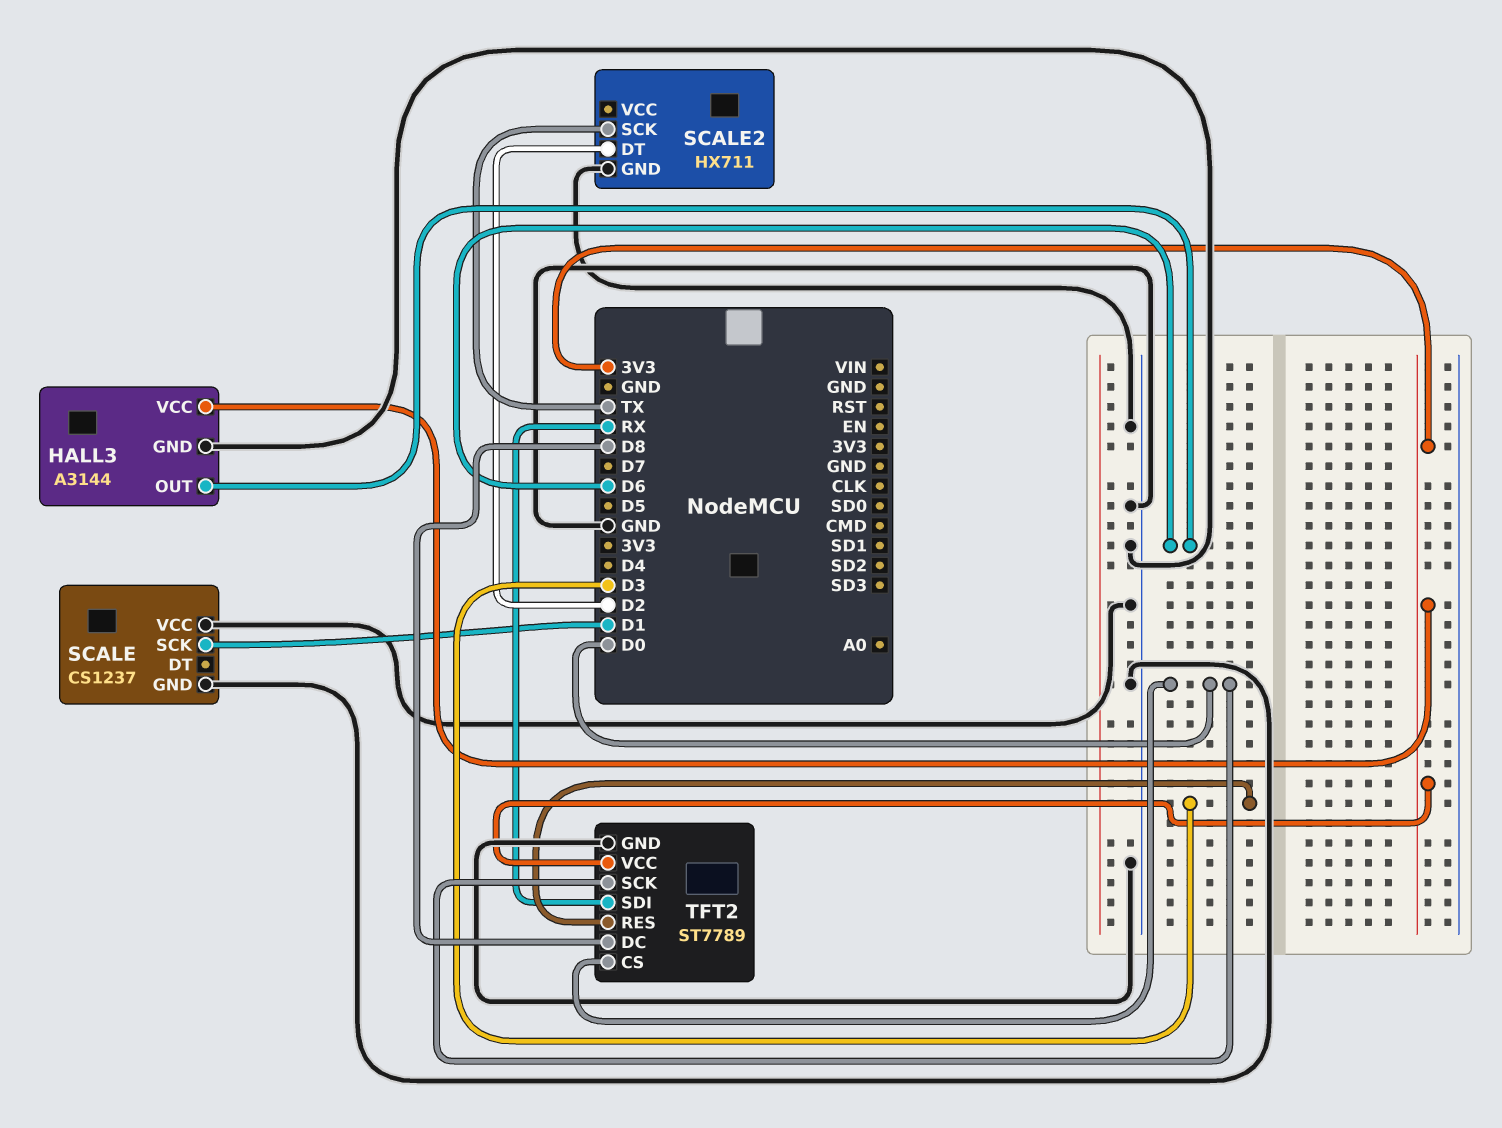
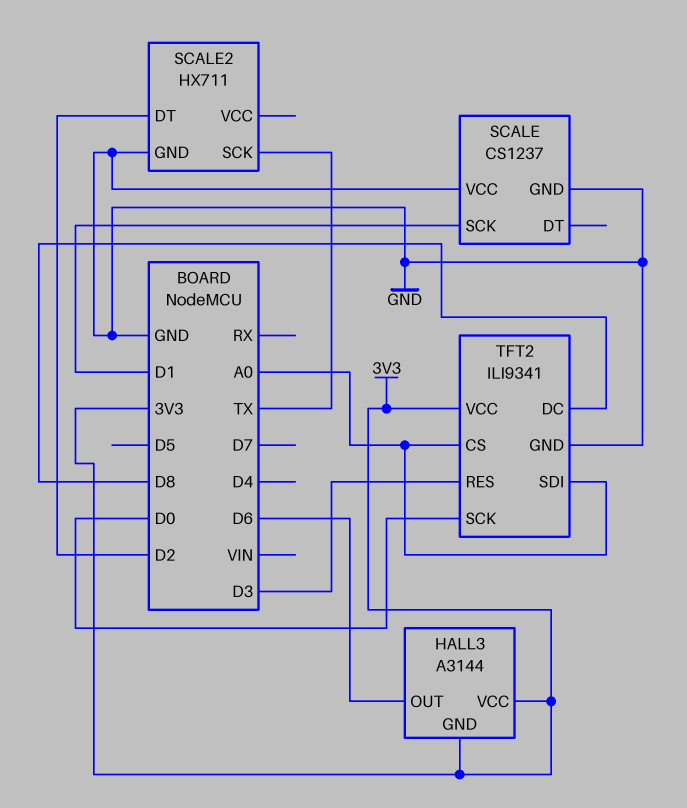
HALL3 pin GND: GND -> 3V3
TFT2: ST7789 -> ILI9341
TFT2 pin CS: D0 -> A0
TFT2 pin SDI: RX -> A0

